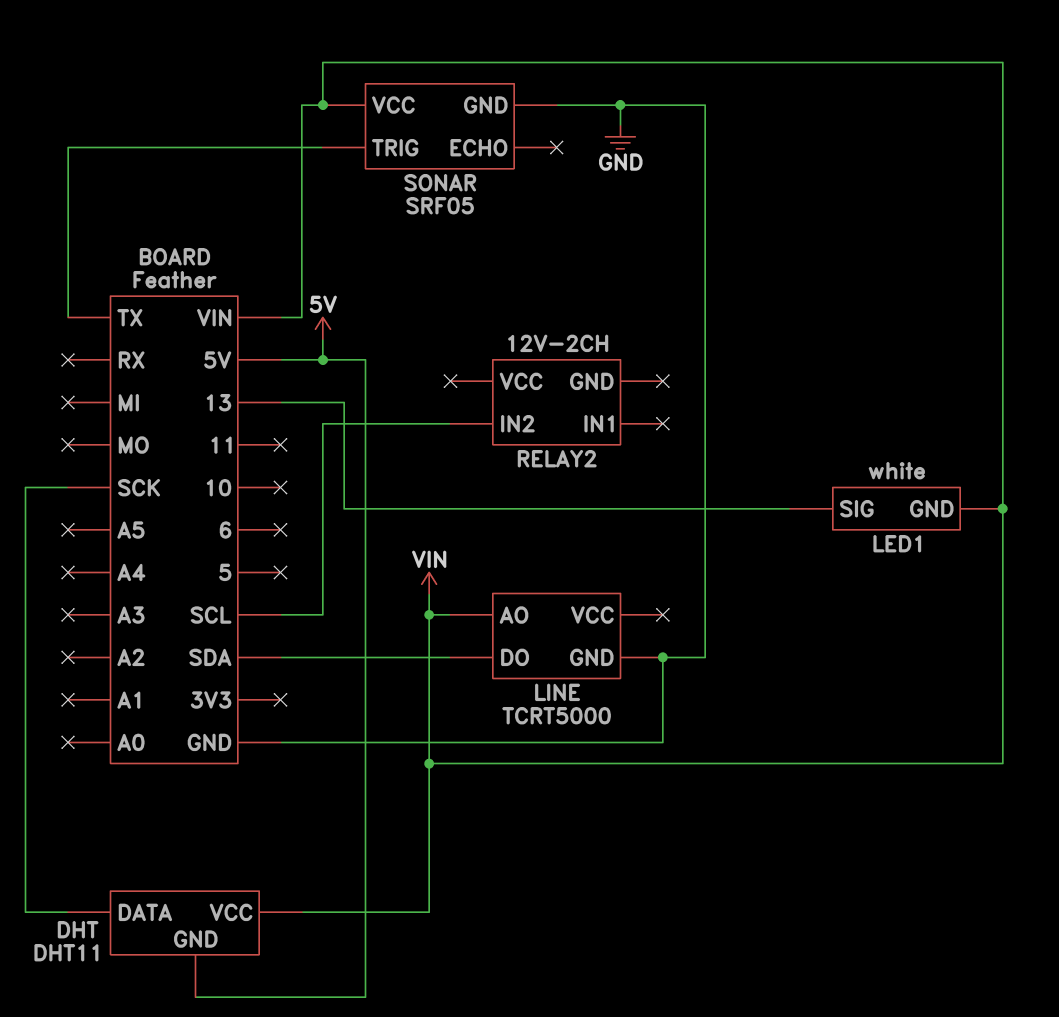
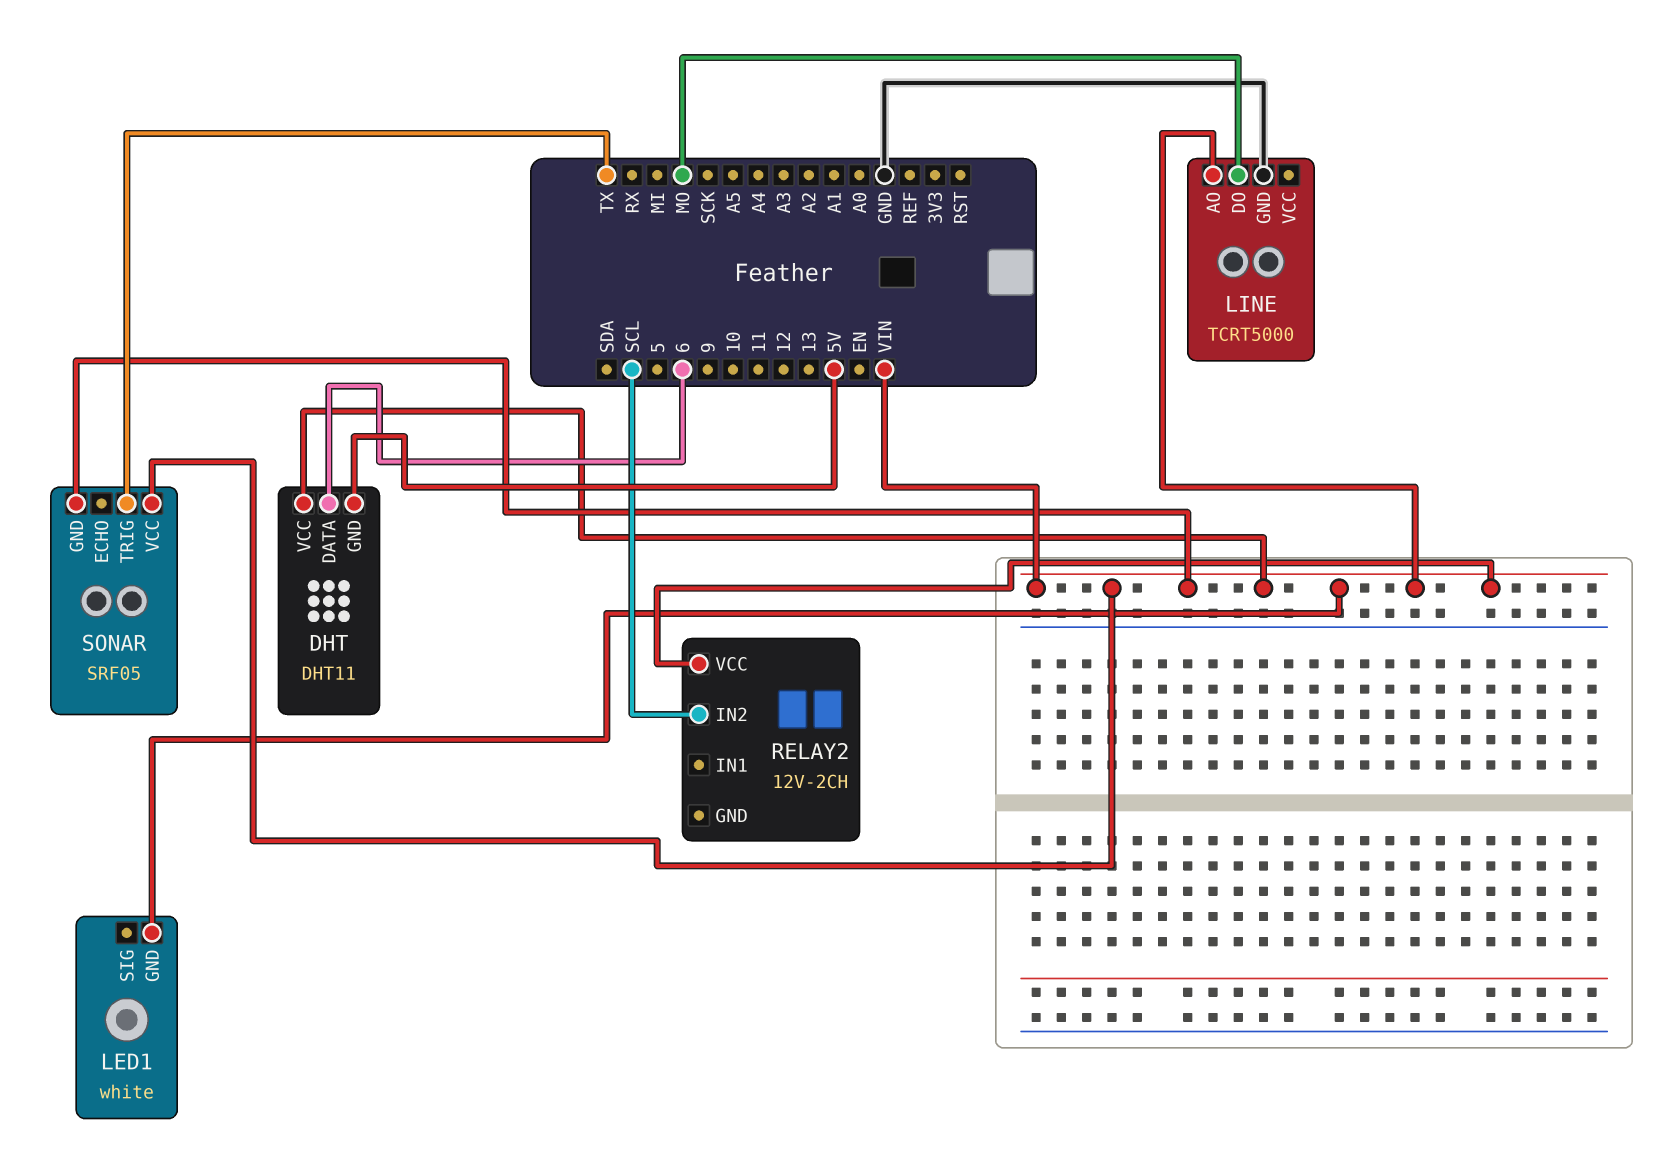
DHT pin DATA: SCK -> 6
LED1 pin SIG: 13 -> none
LINE pin DO: SDA -> MO
RELAY2 pin VCC: none -> VIN
SONAR pin GND: GND -> VIN

